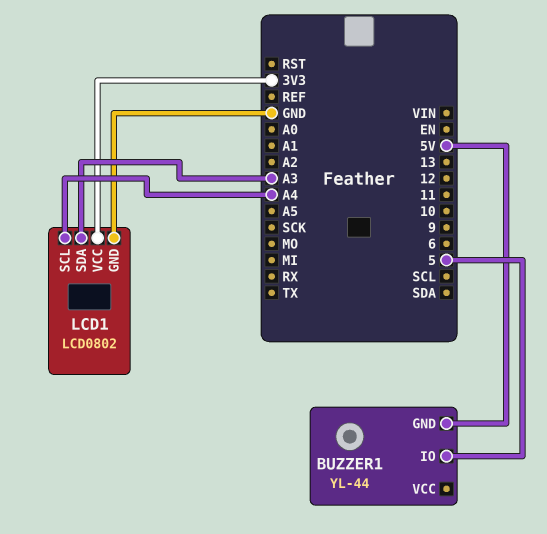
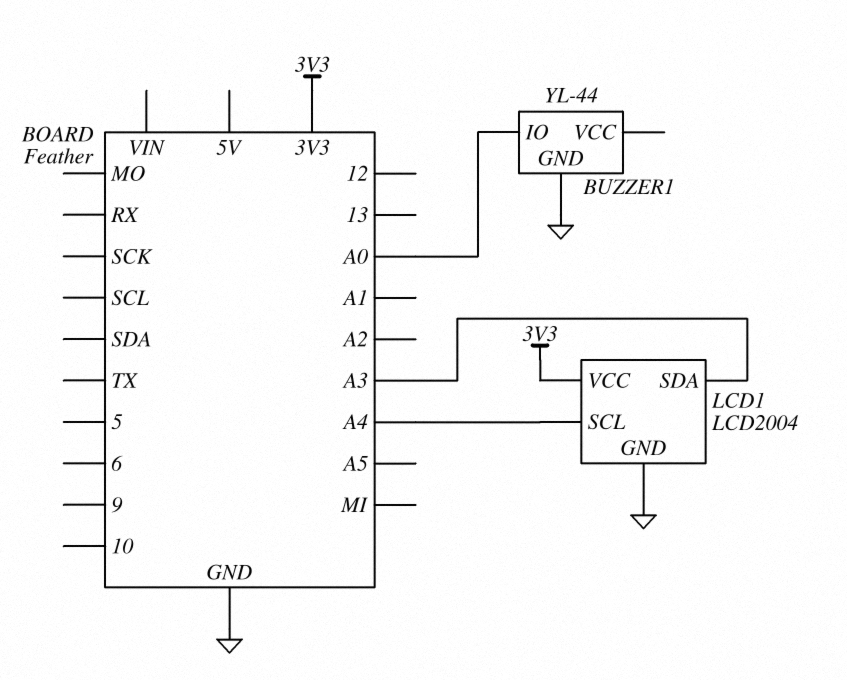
BUZZER1 pin GND: 5V -> GND
BUZZER1 pin IO: 5 -> A0
LCD1: LCD0802 -> LCD2004

